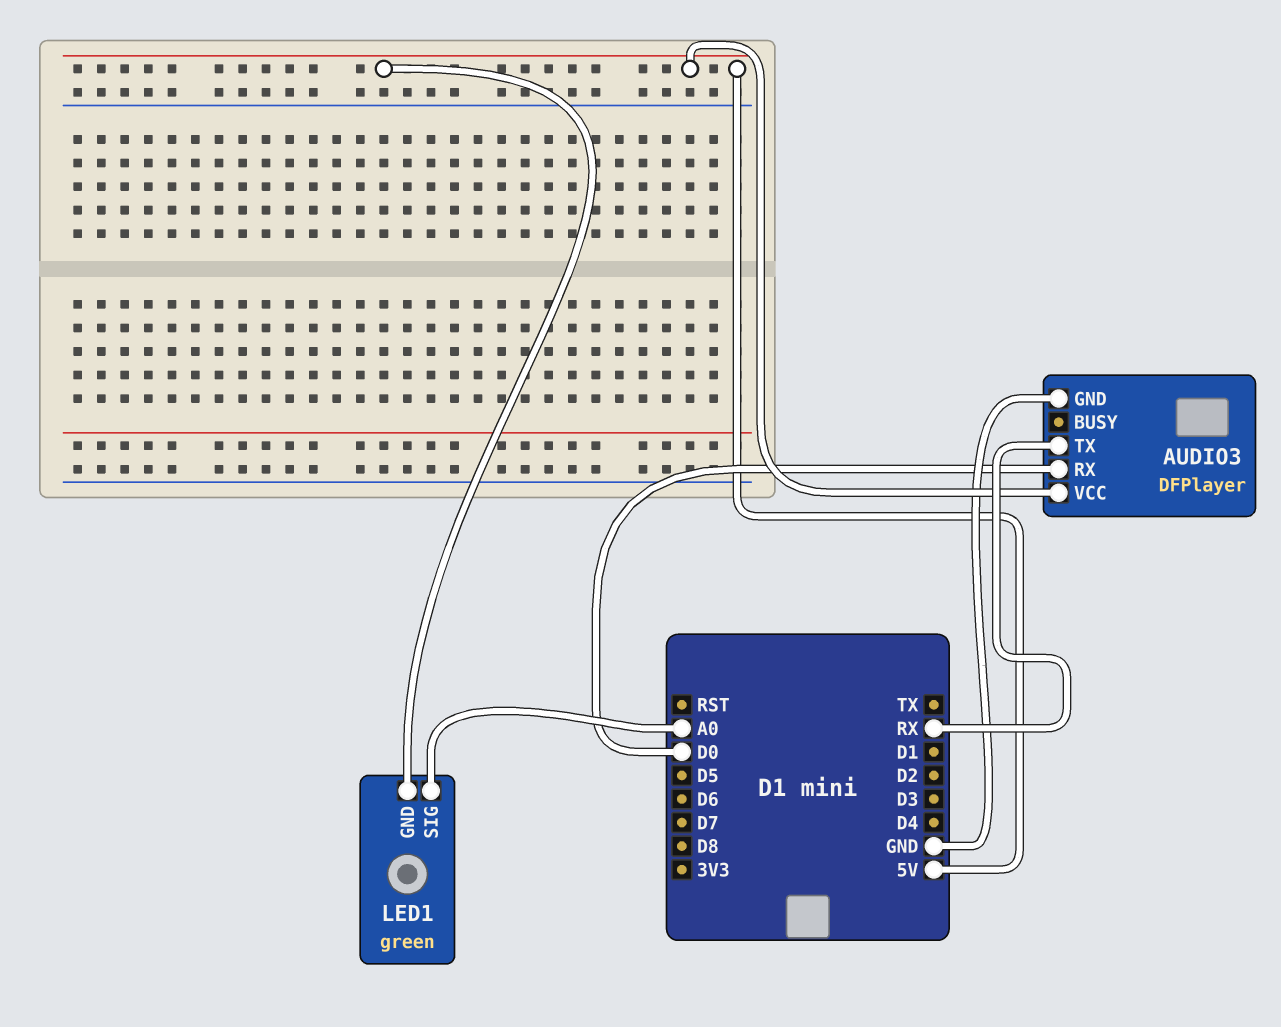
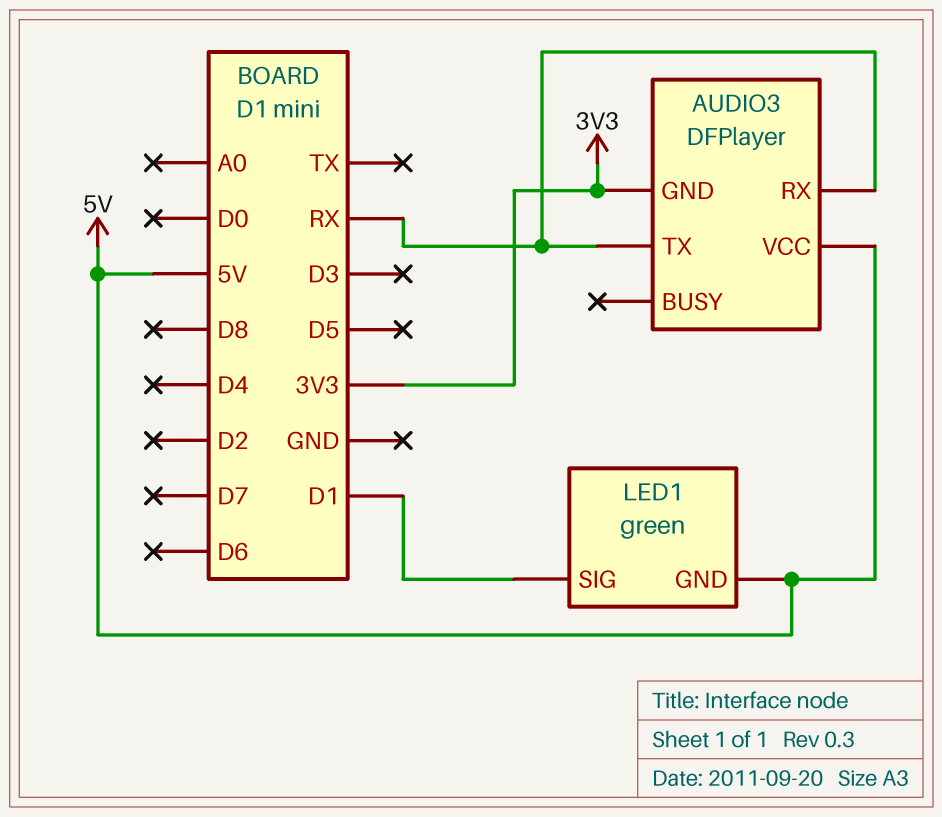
AUDIO3 pin GND: GND -> 3V3
AUDIO3 pin RX: D0 -> RX
LED1 pin SIG: A0 -> D1

